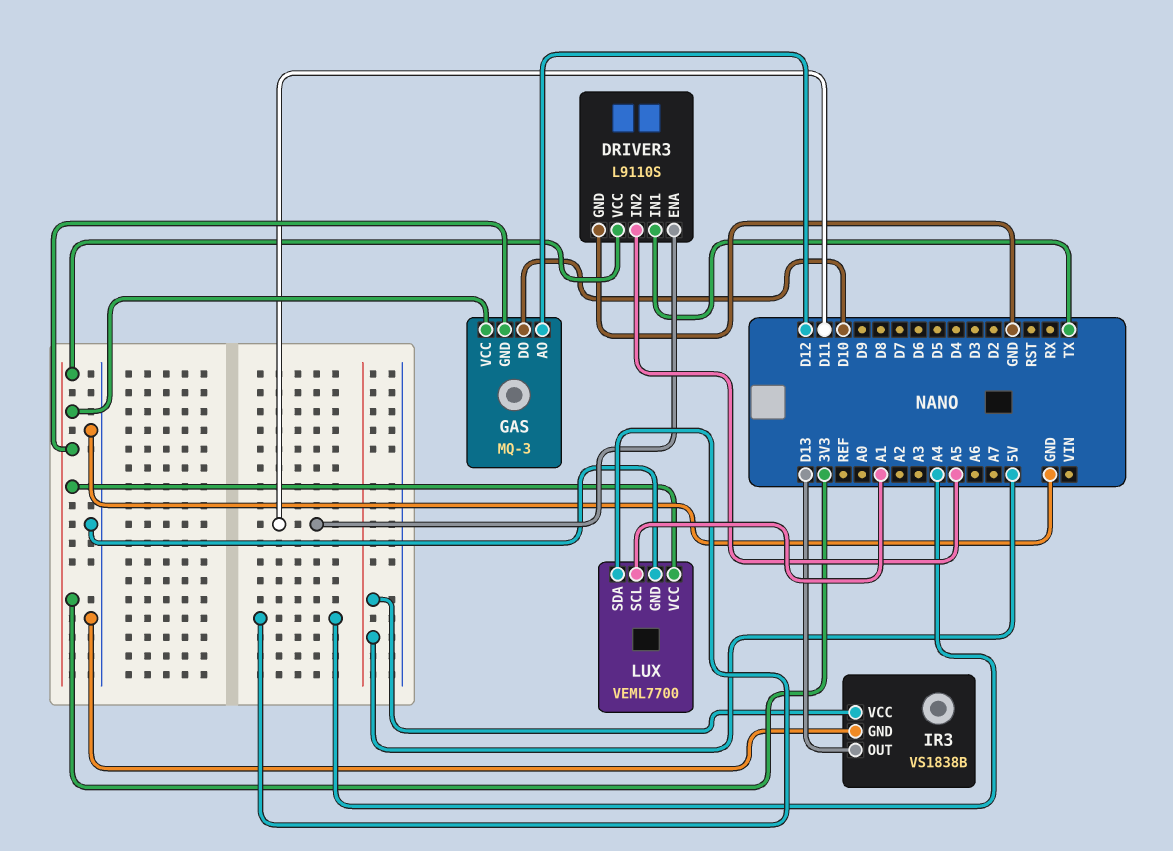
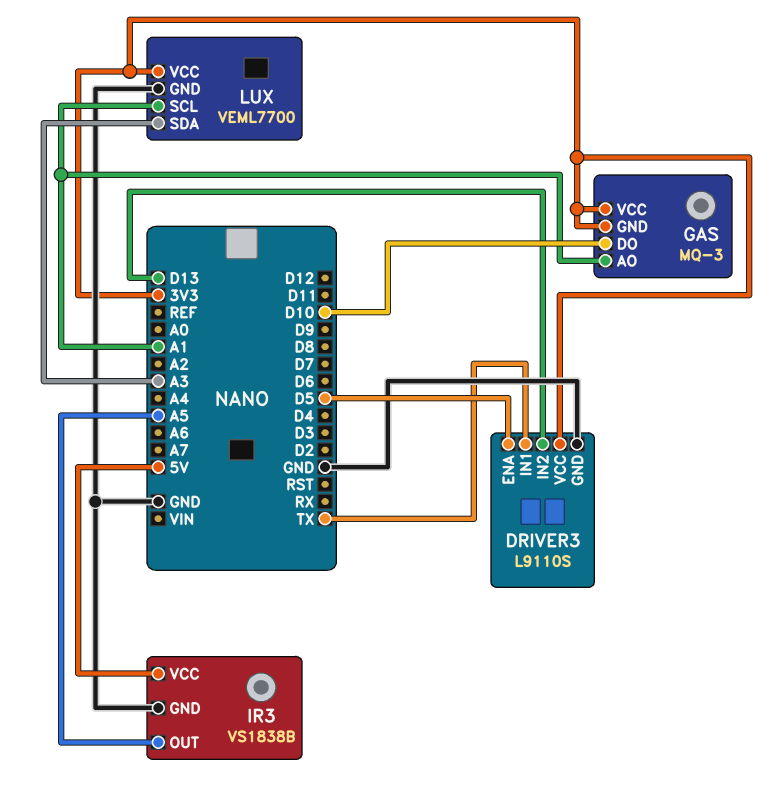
DRIVER3 pin ENA: D11 -> D5
DRIVER3 pin IN2: A5 -> D13
GAS pin AO: D12 -> A1
IR3 pin OUT: D13 -> A5
LUX pin SDA: A4 -> A3

